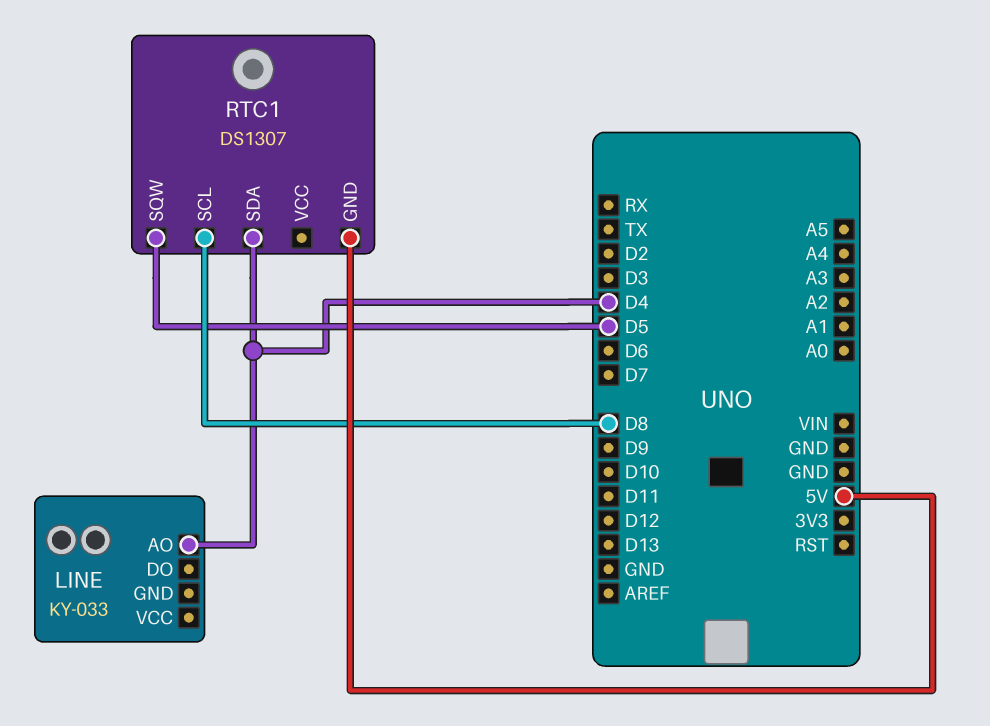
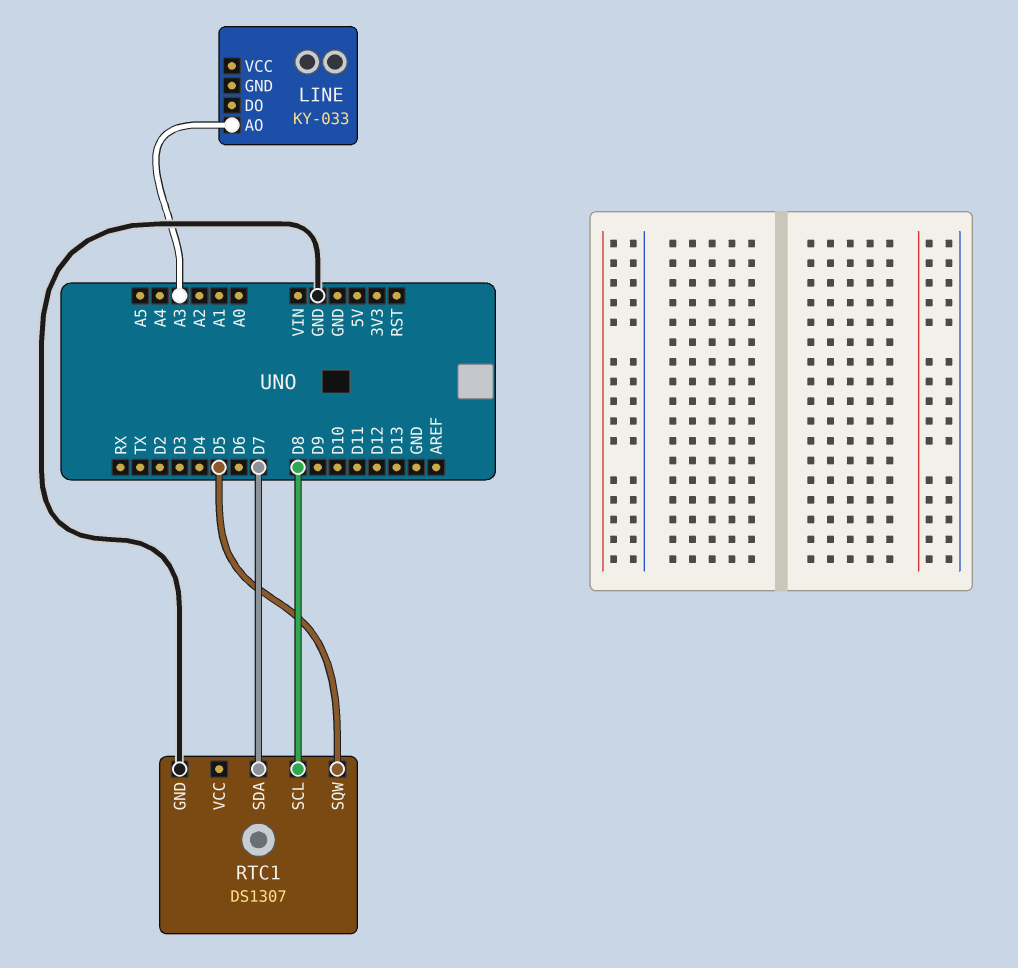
LINE pin AO: D4 -> A3
RTC1 pin GND: 5V -> GND
RTC1 pin SDA: D4 -> D7

